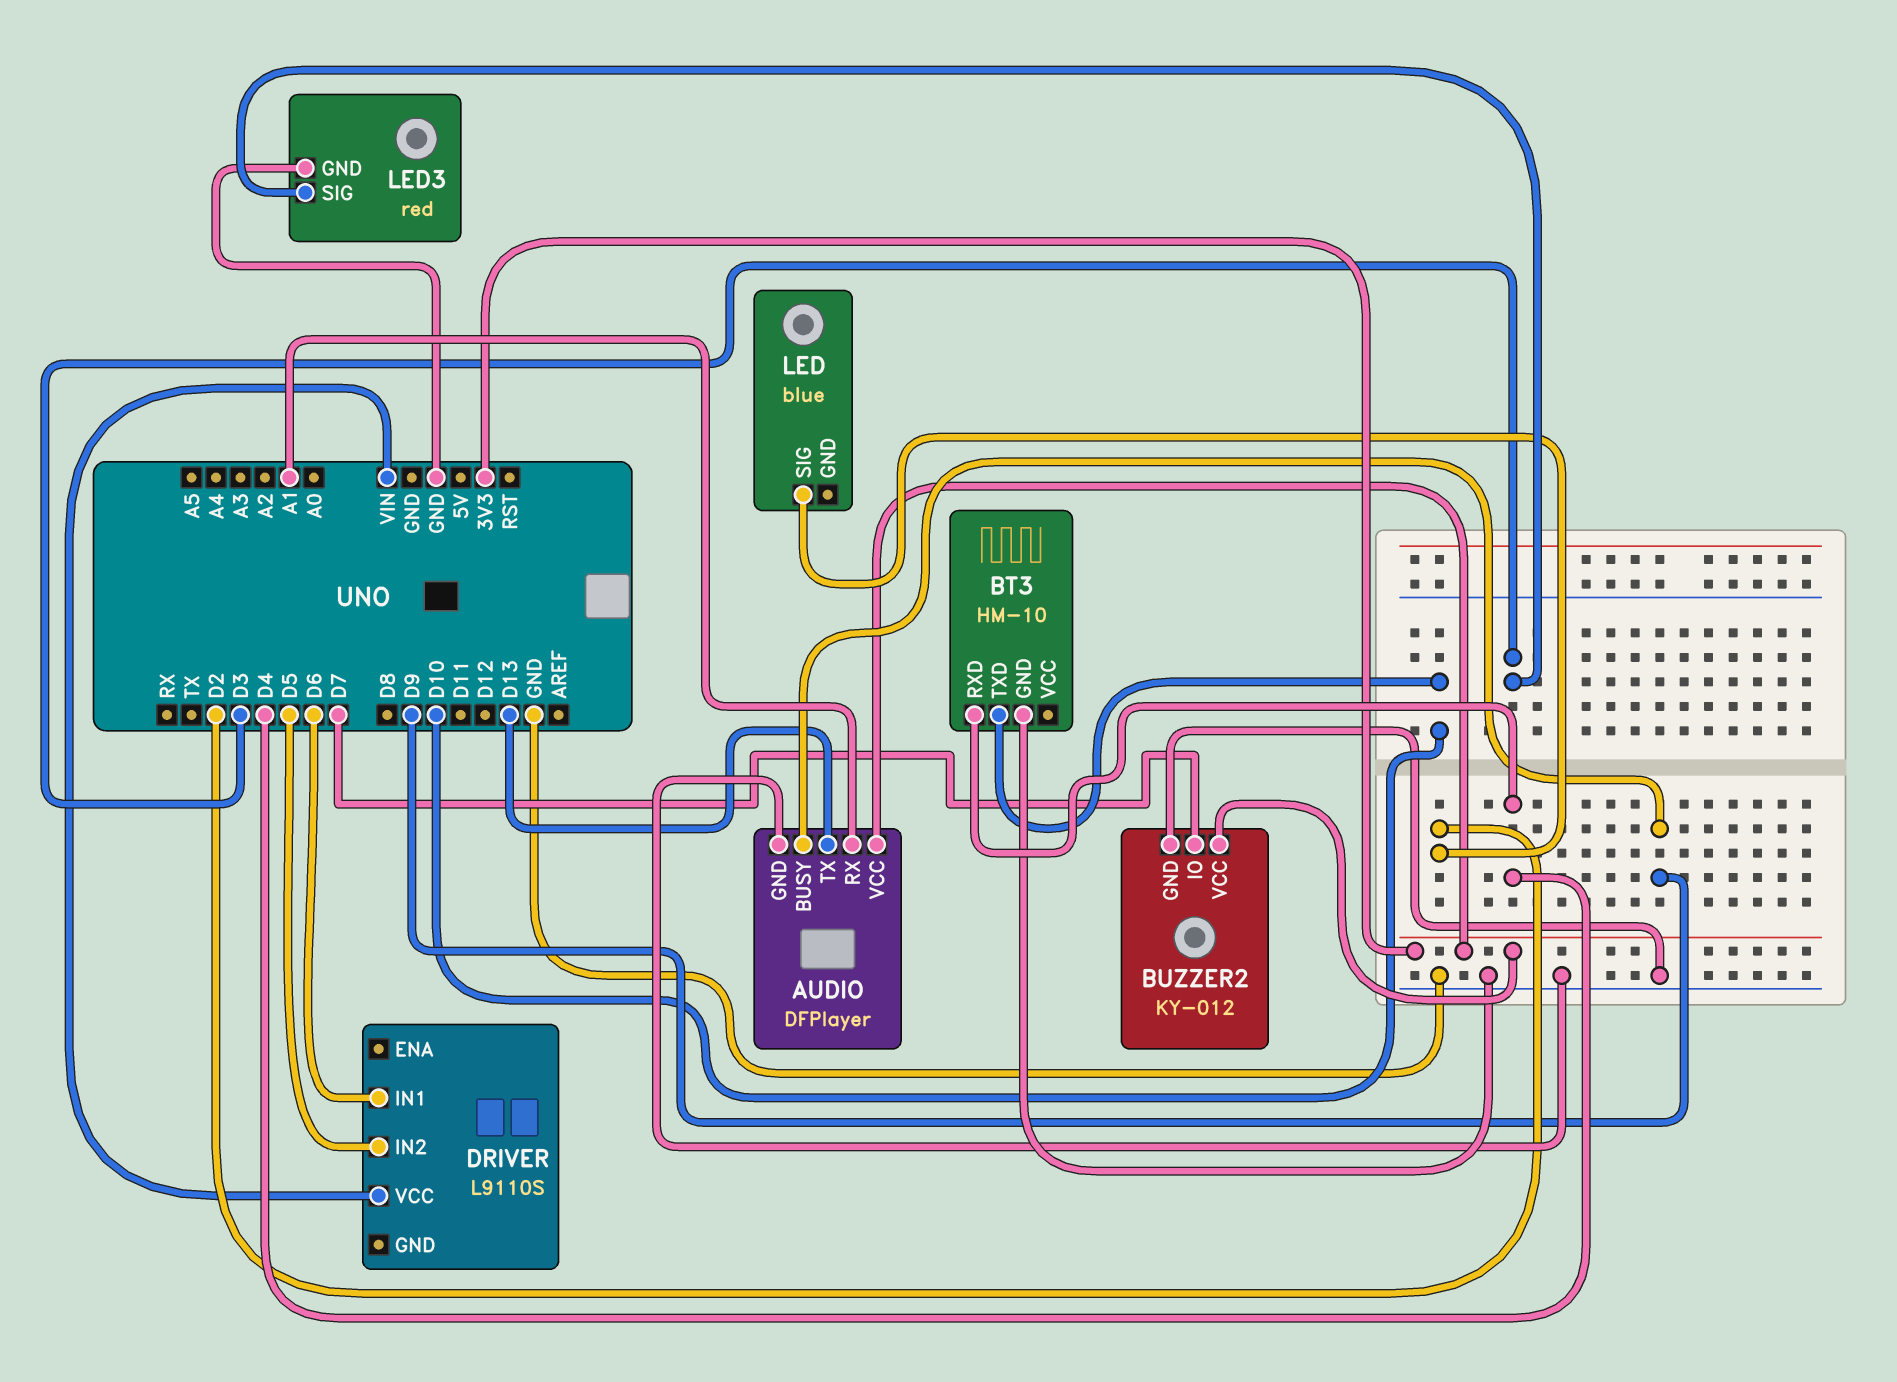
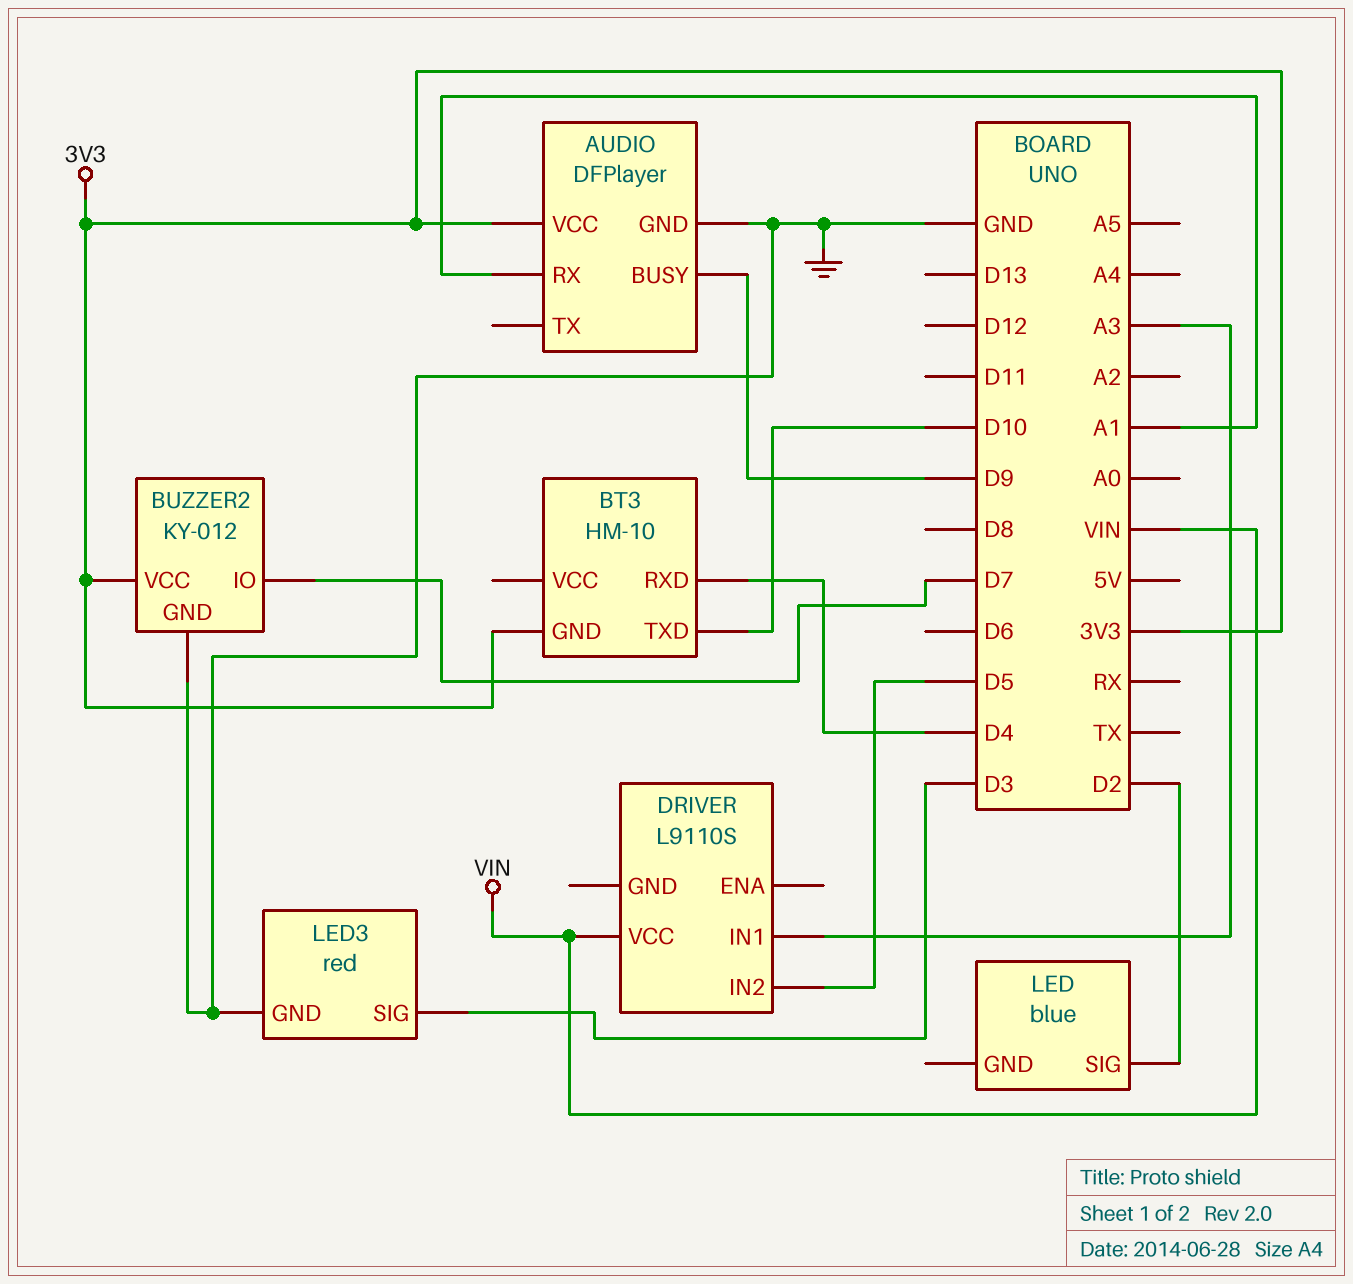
AUDIO pin TX: D13 -> none
BT3 pin GND: GND -> 3V3
DRIVER pin IN1: D6 -> A3

